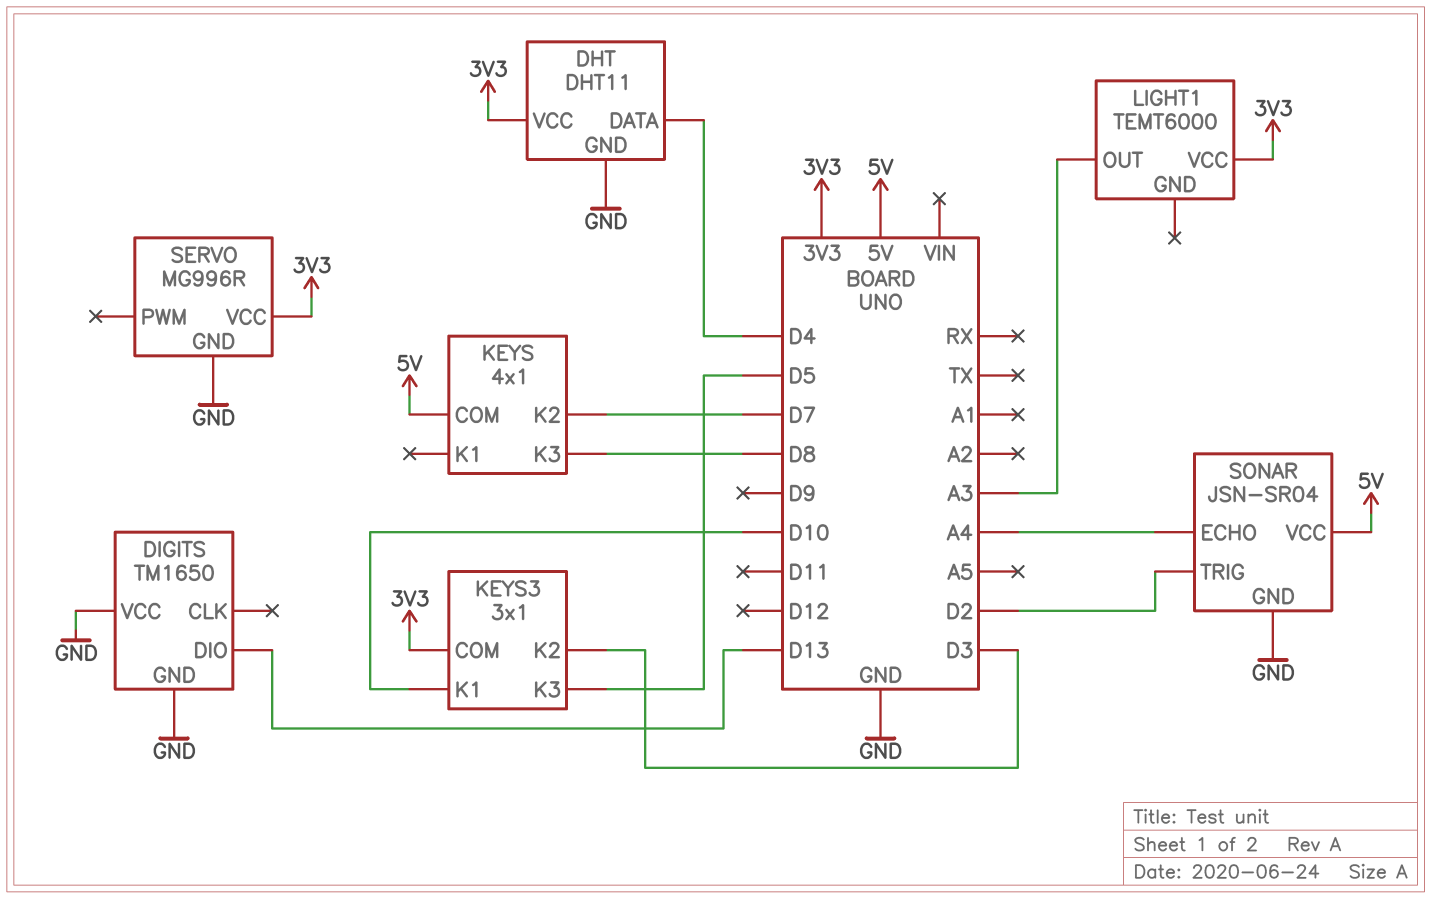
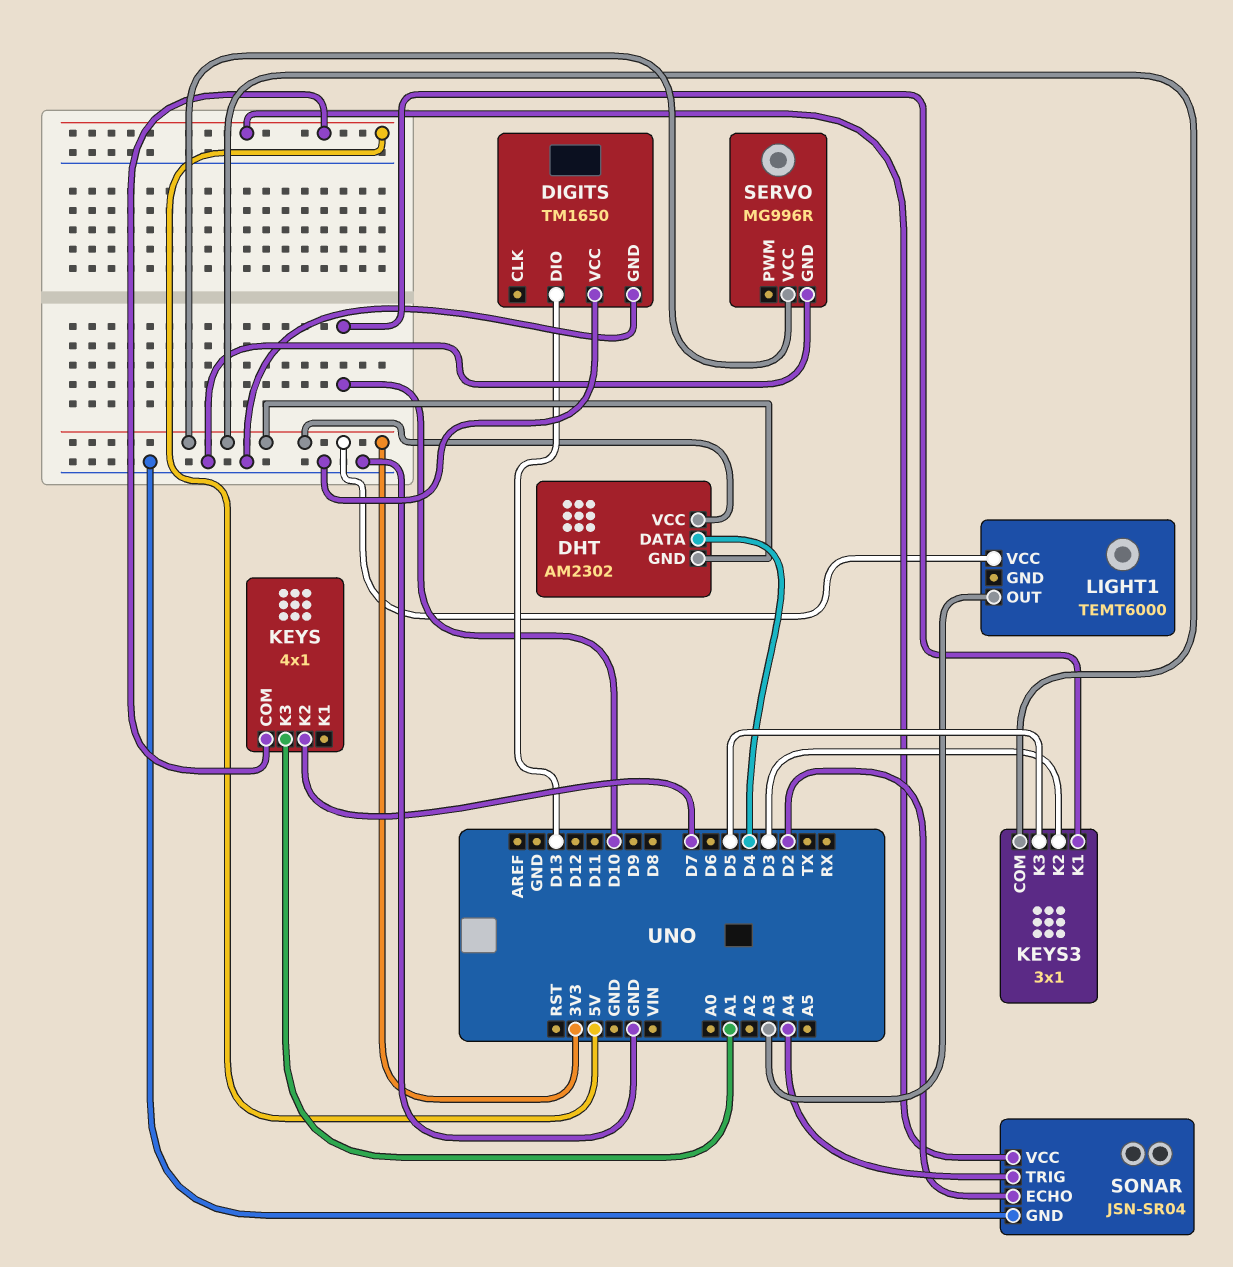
DHT: DHT11 -> AM2302
DHT pin GND: GND -> 3V3
KEYS pin K3: D8 -> A1
SONAR pin ECHO: A4 -> D2
SONAR pin TRIG: D2 -> A4

